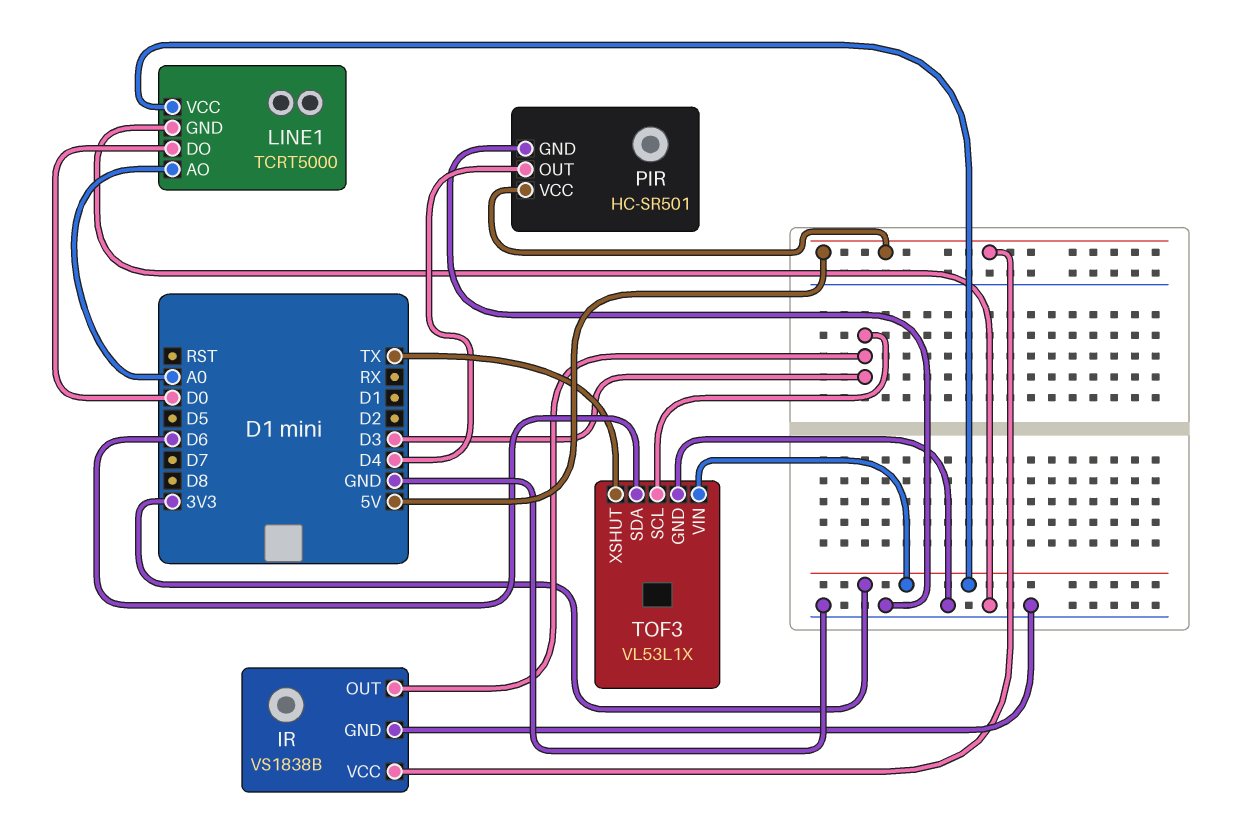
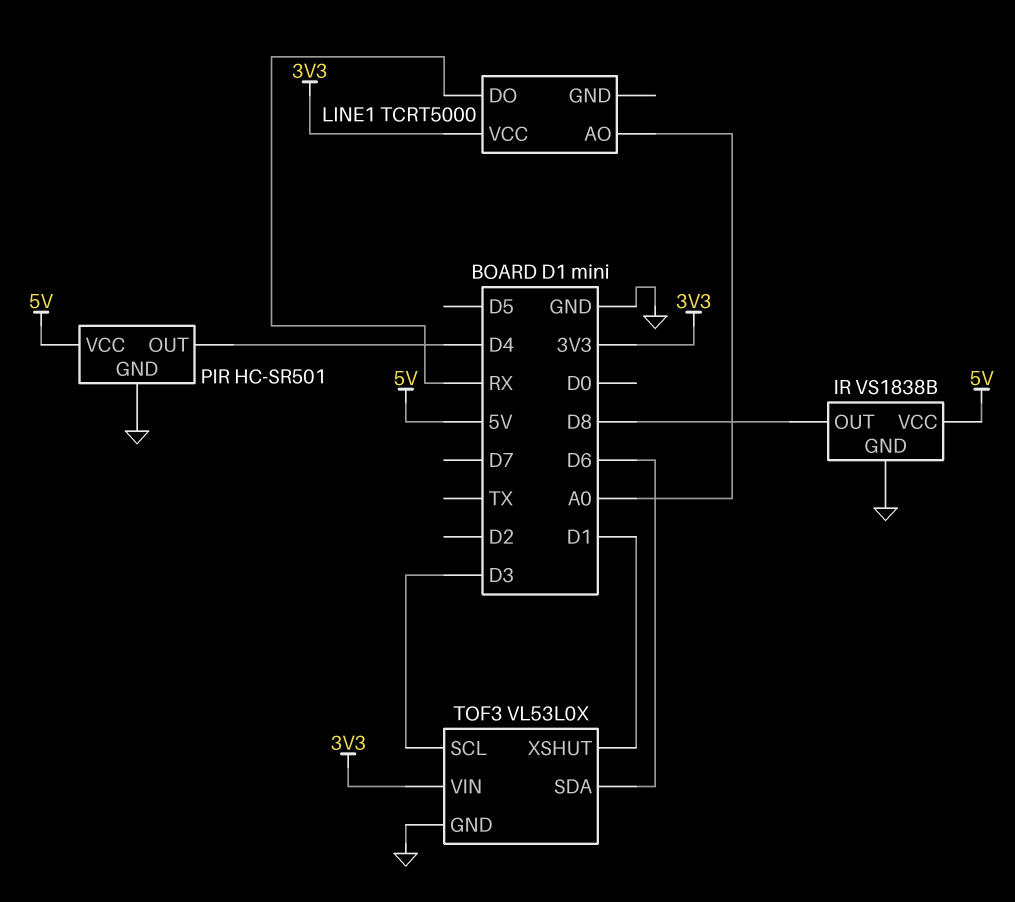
IR pin OUT: D3 -> D8
LINE1 pin DO: D0 -> RX
LINE1 pin GND: GND -> none
TOF3: VL53L1X -> VL53L0X
TOF3 pin XSHUT: TX -> D1

